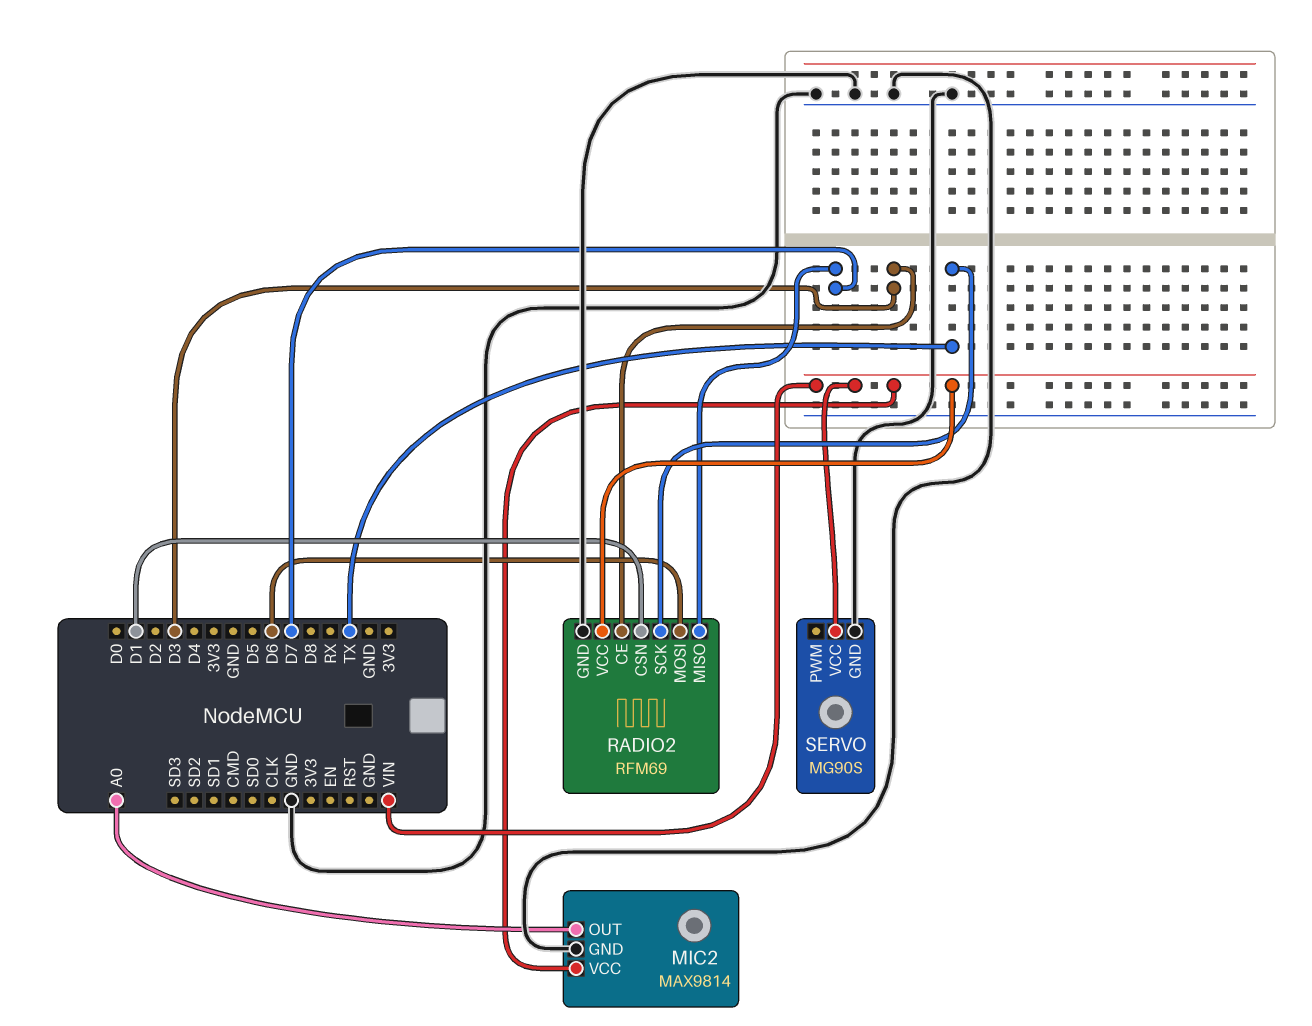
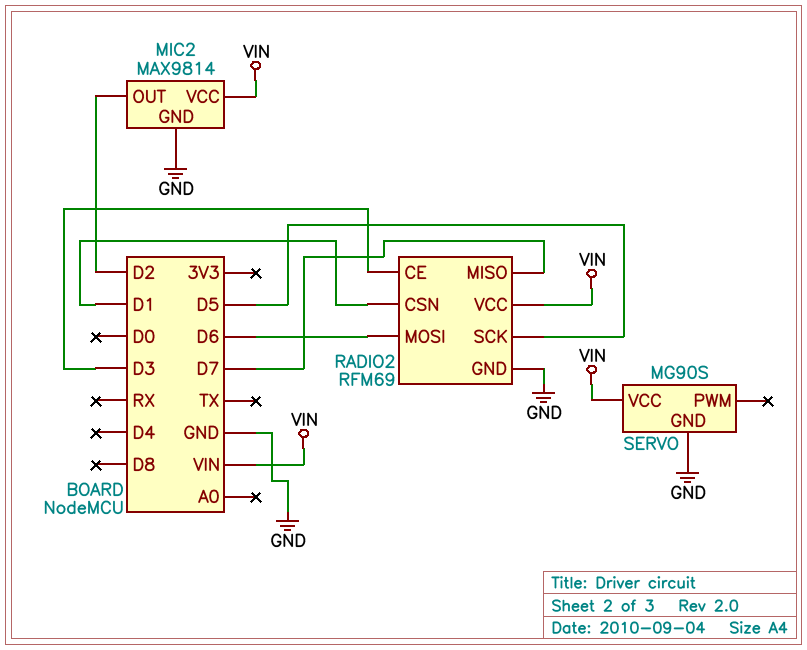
MIC2 pin OUT: A0 -> D2
RADIO2 pin SCK: TX -> D5

